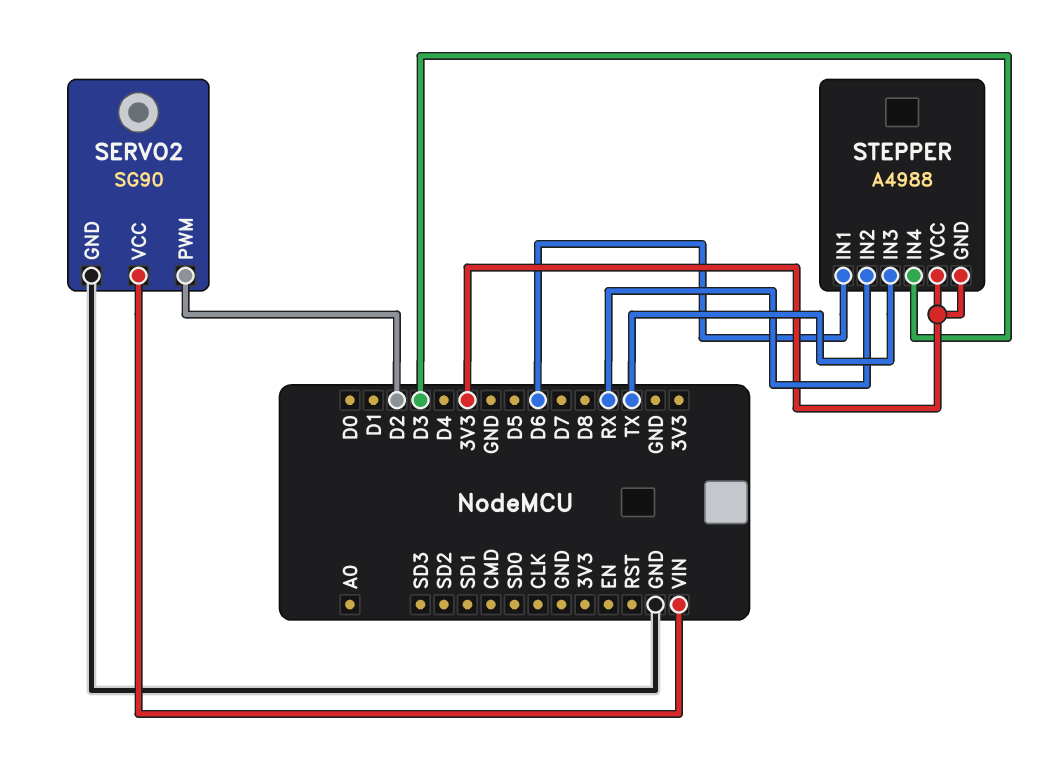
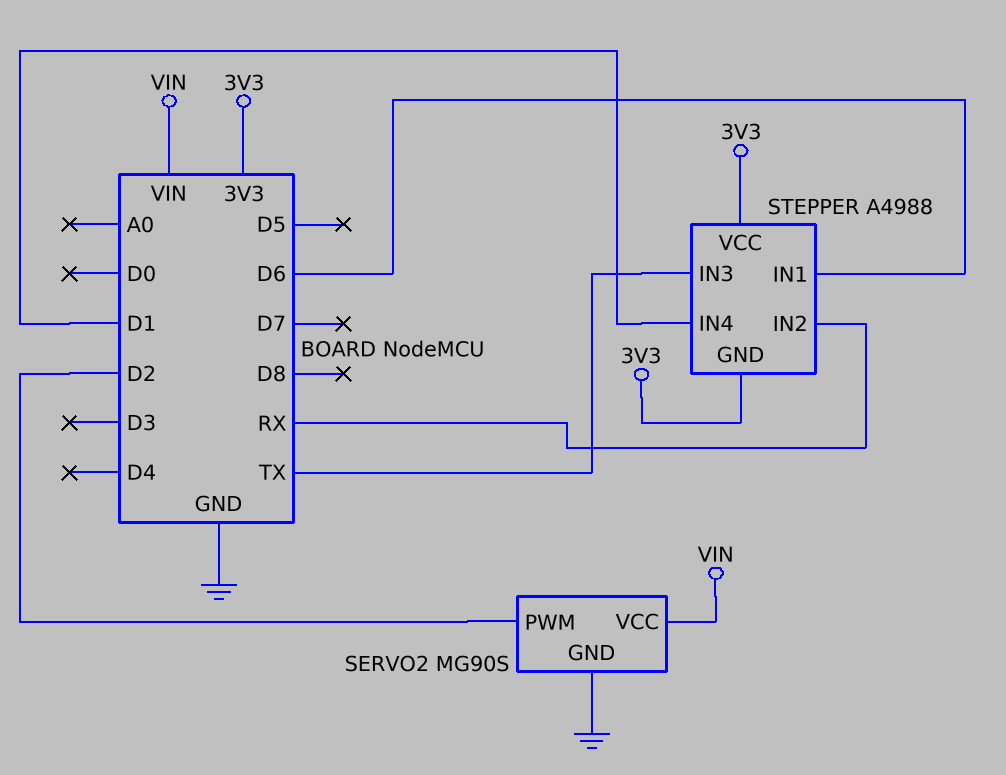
SERVO2: SG90 -> MG90S
STEPPER pin IN4: D3 -> D1

